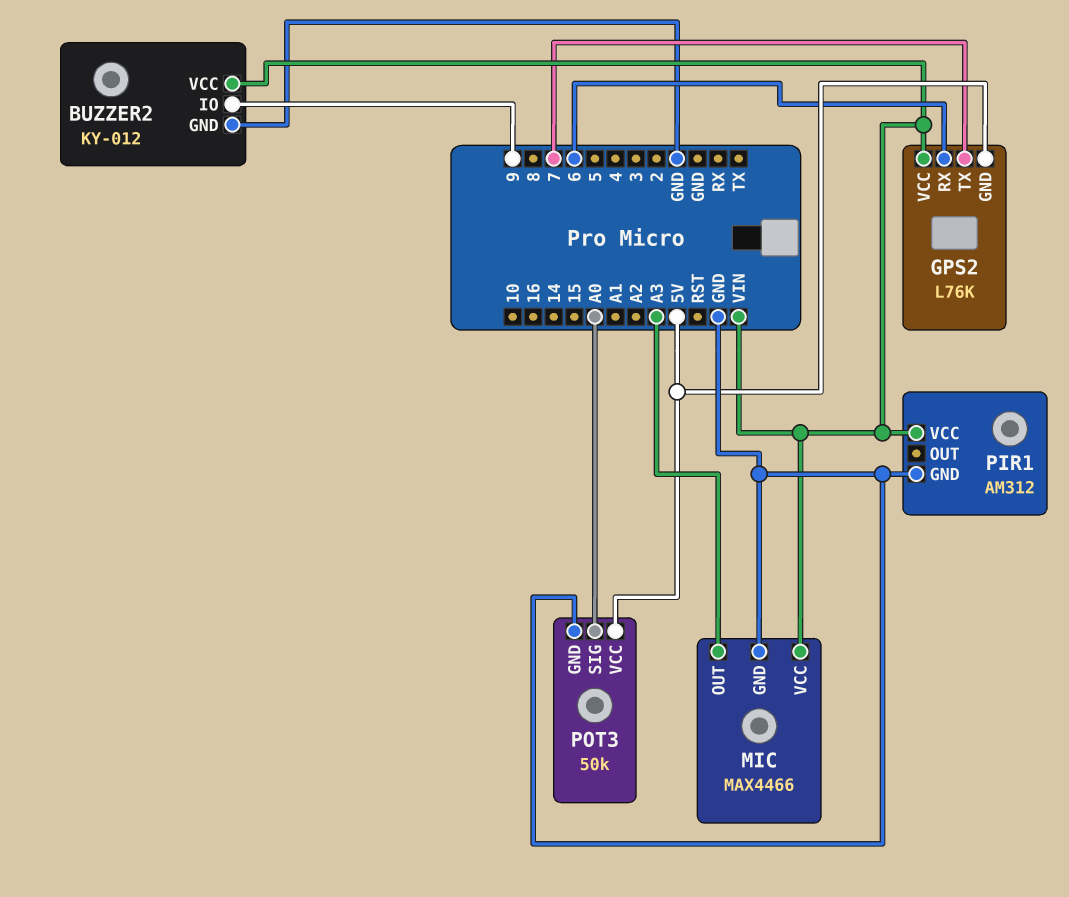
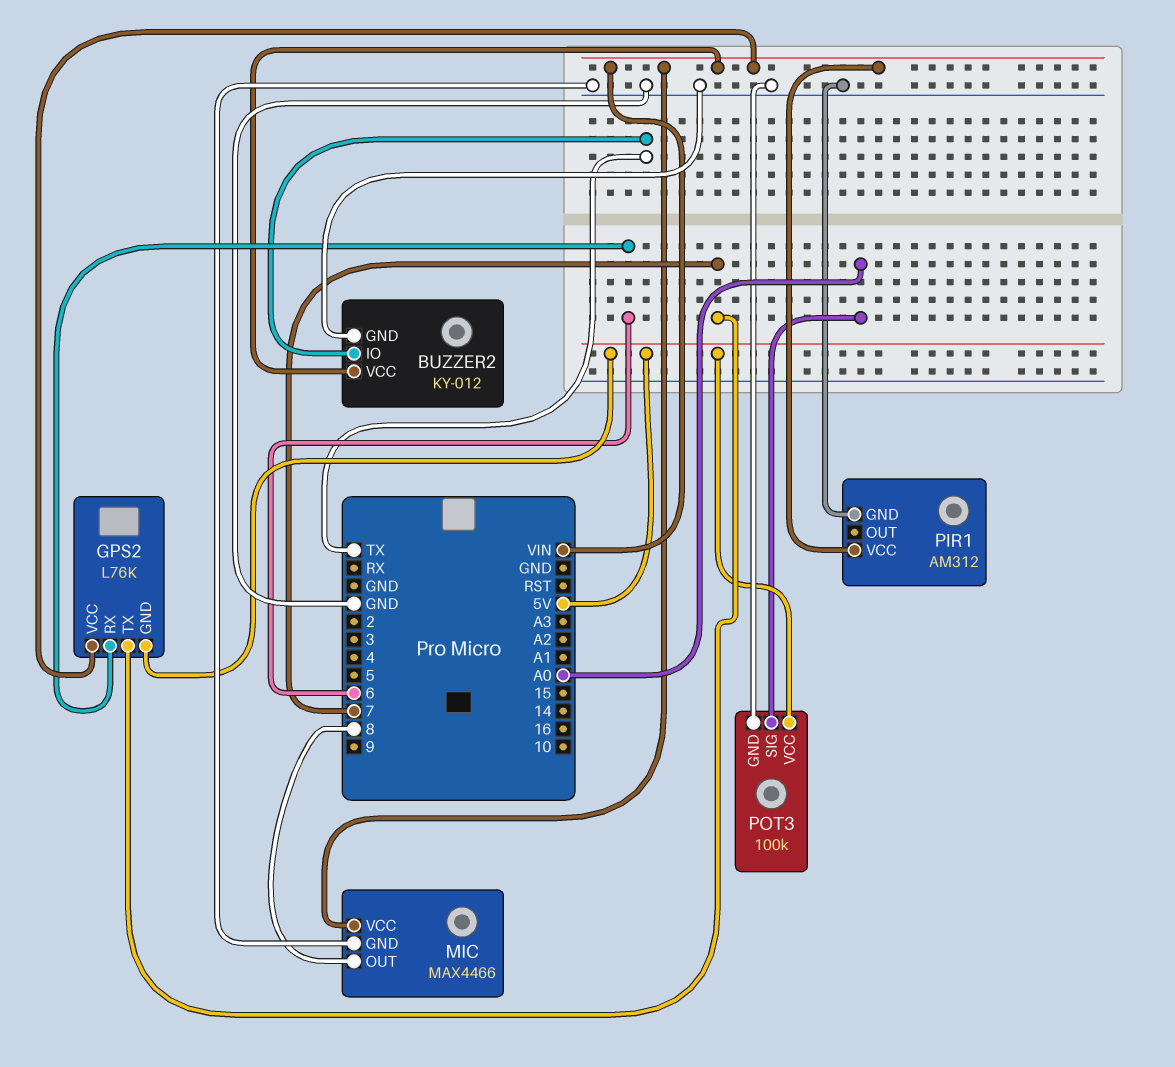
BUZZER2 pin IO: 9 -> TX
MIC pin OUT: A3 -> 8
POT3: 50k -> 100k

